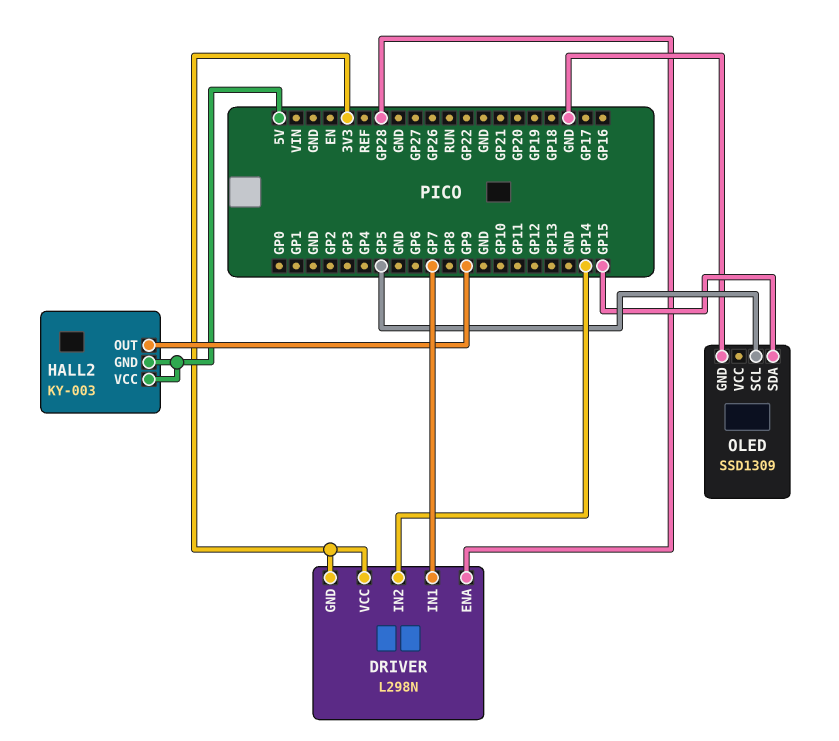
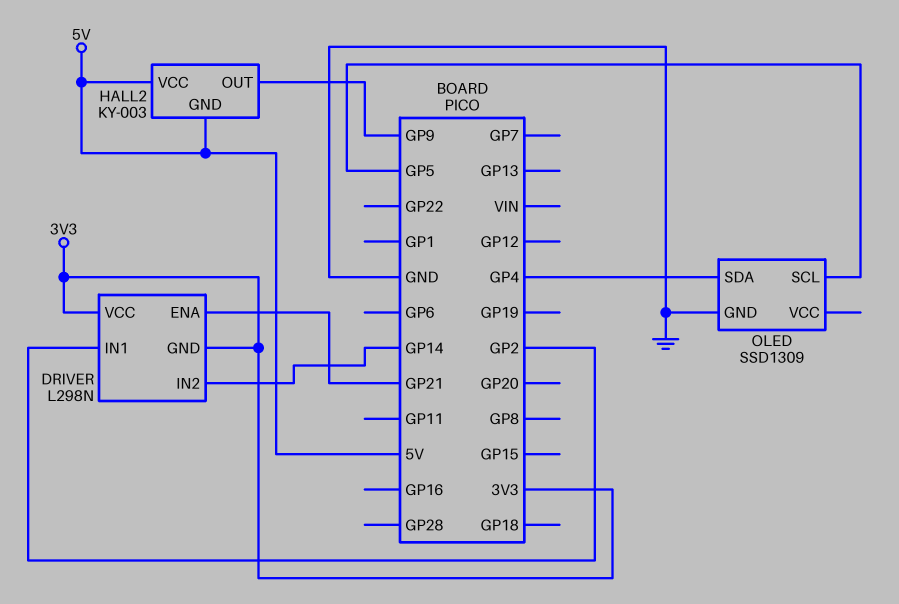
DRIVER pin ENA: GP28 -> GP21
DRIVER pin IN1: GP7 -> GP2
OLED pin SDA: GP15 -> GP4

